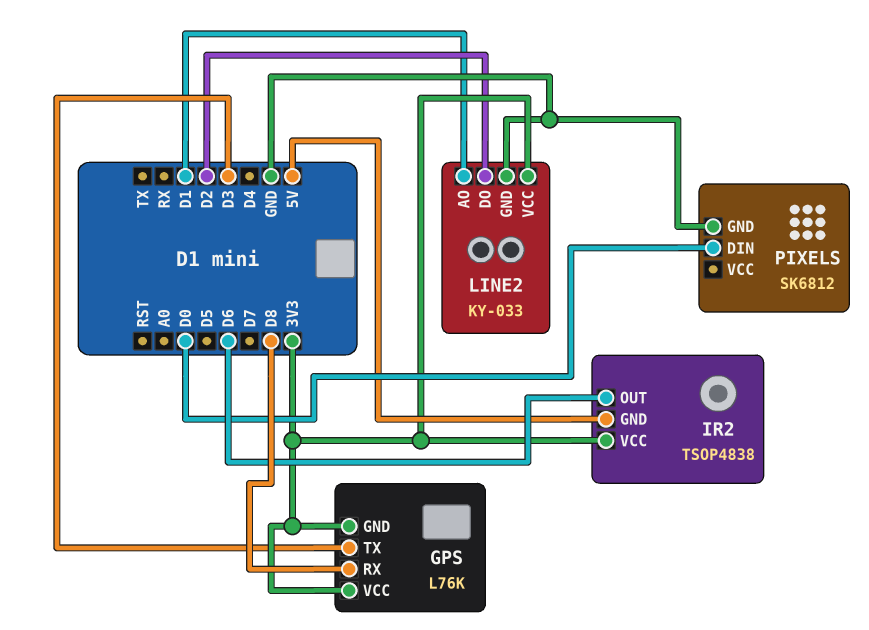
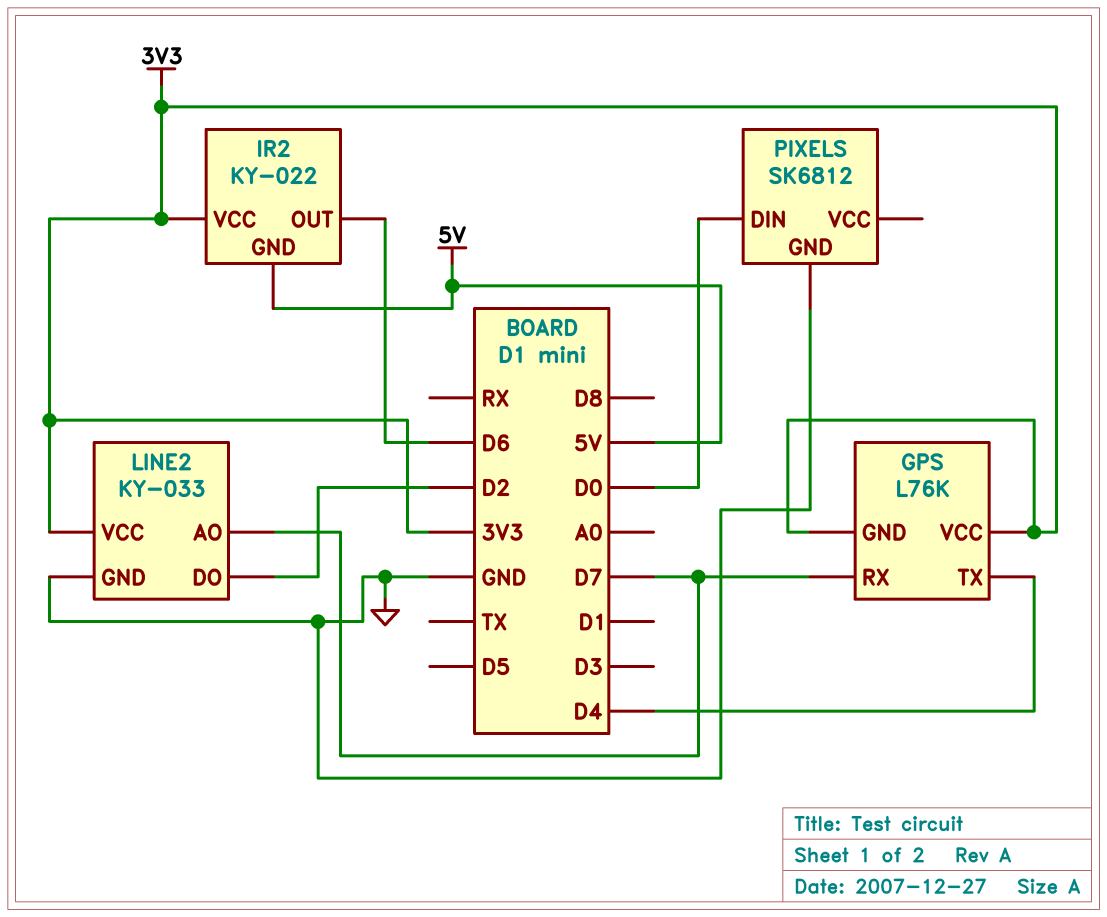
GPS pin RX: D8 -> D7
GPS pin TX: D3 -> D4
IR2: TSOP4838 -> KY-022
LINE2 pin AO: D1 -> D7

